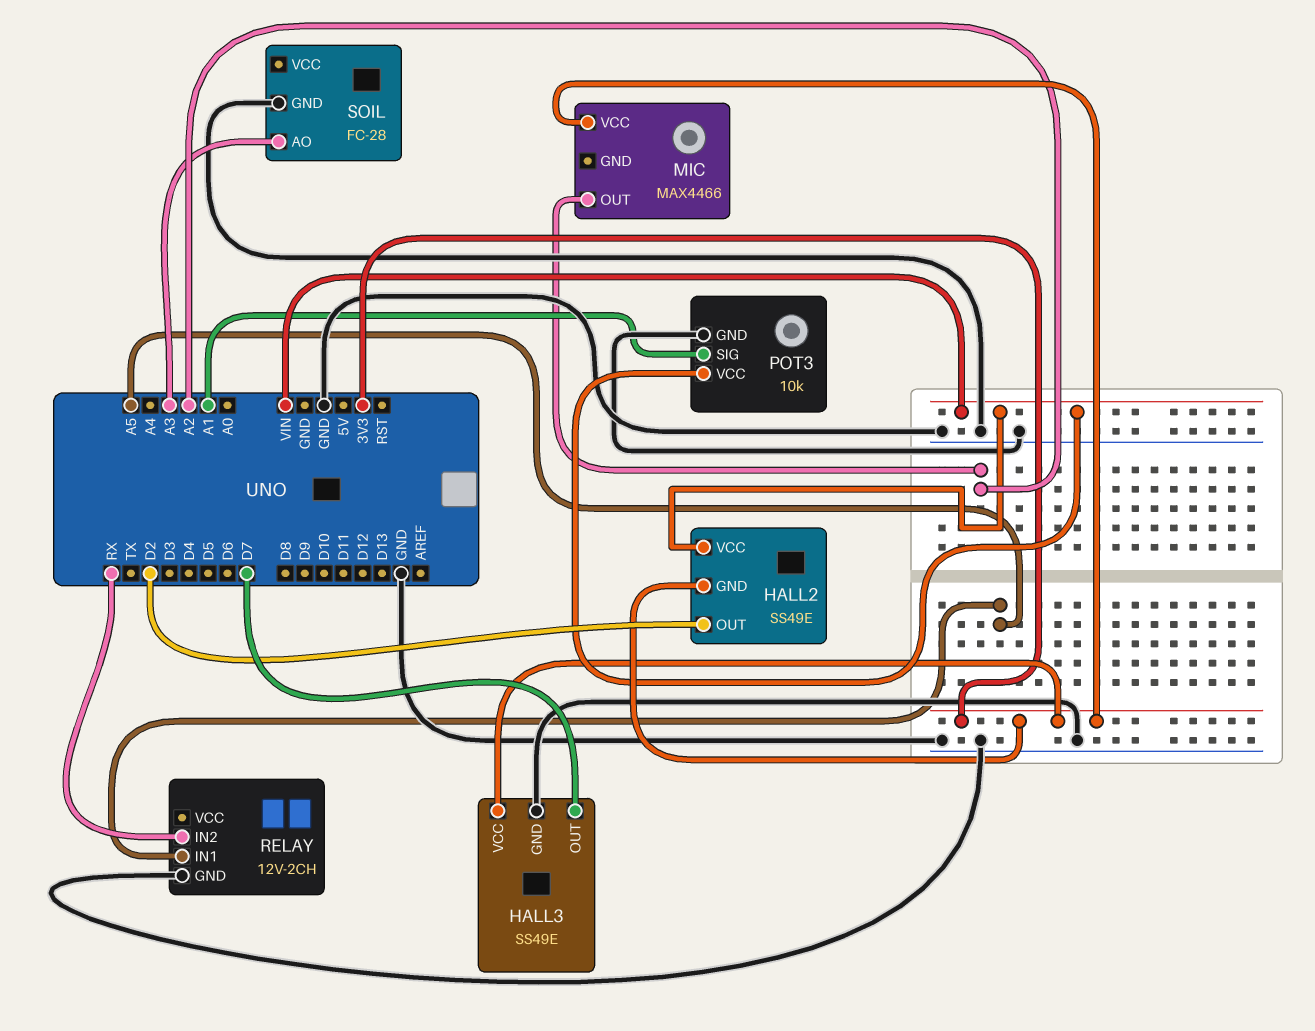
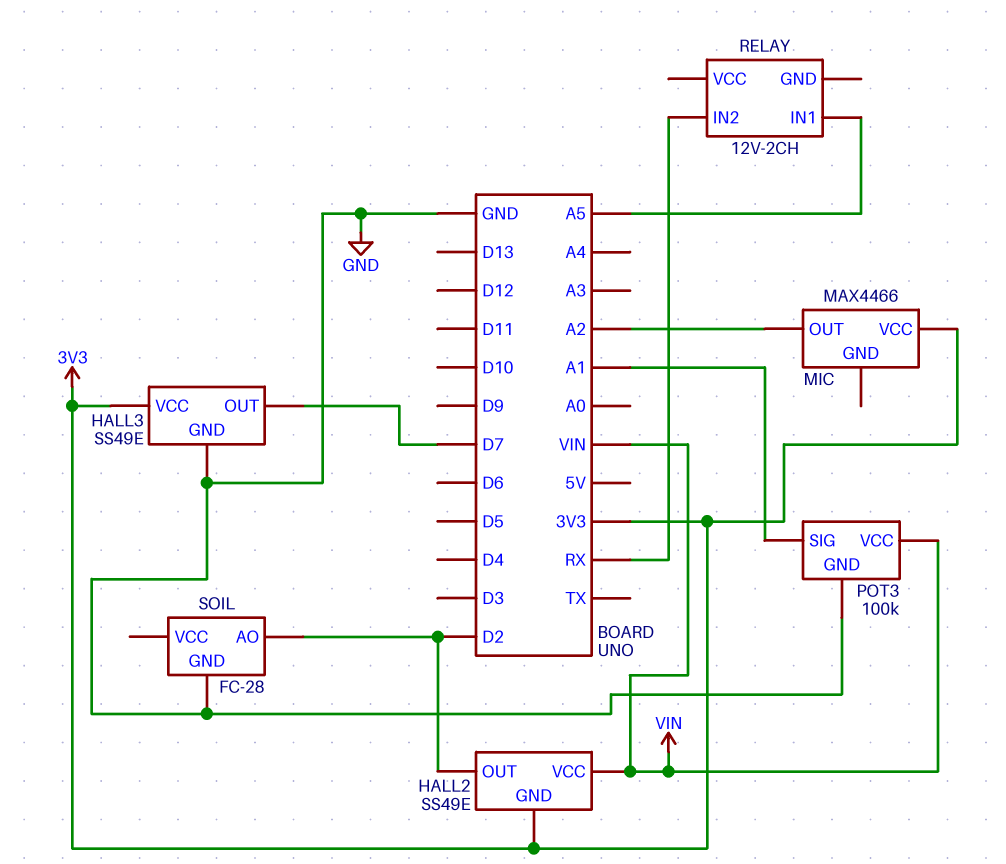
POT3: 10k -> 100k
RELAY pin GND: GND -> none
SOIL pin AO: A3 -> D2

